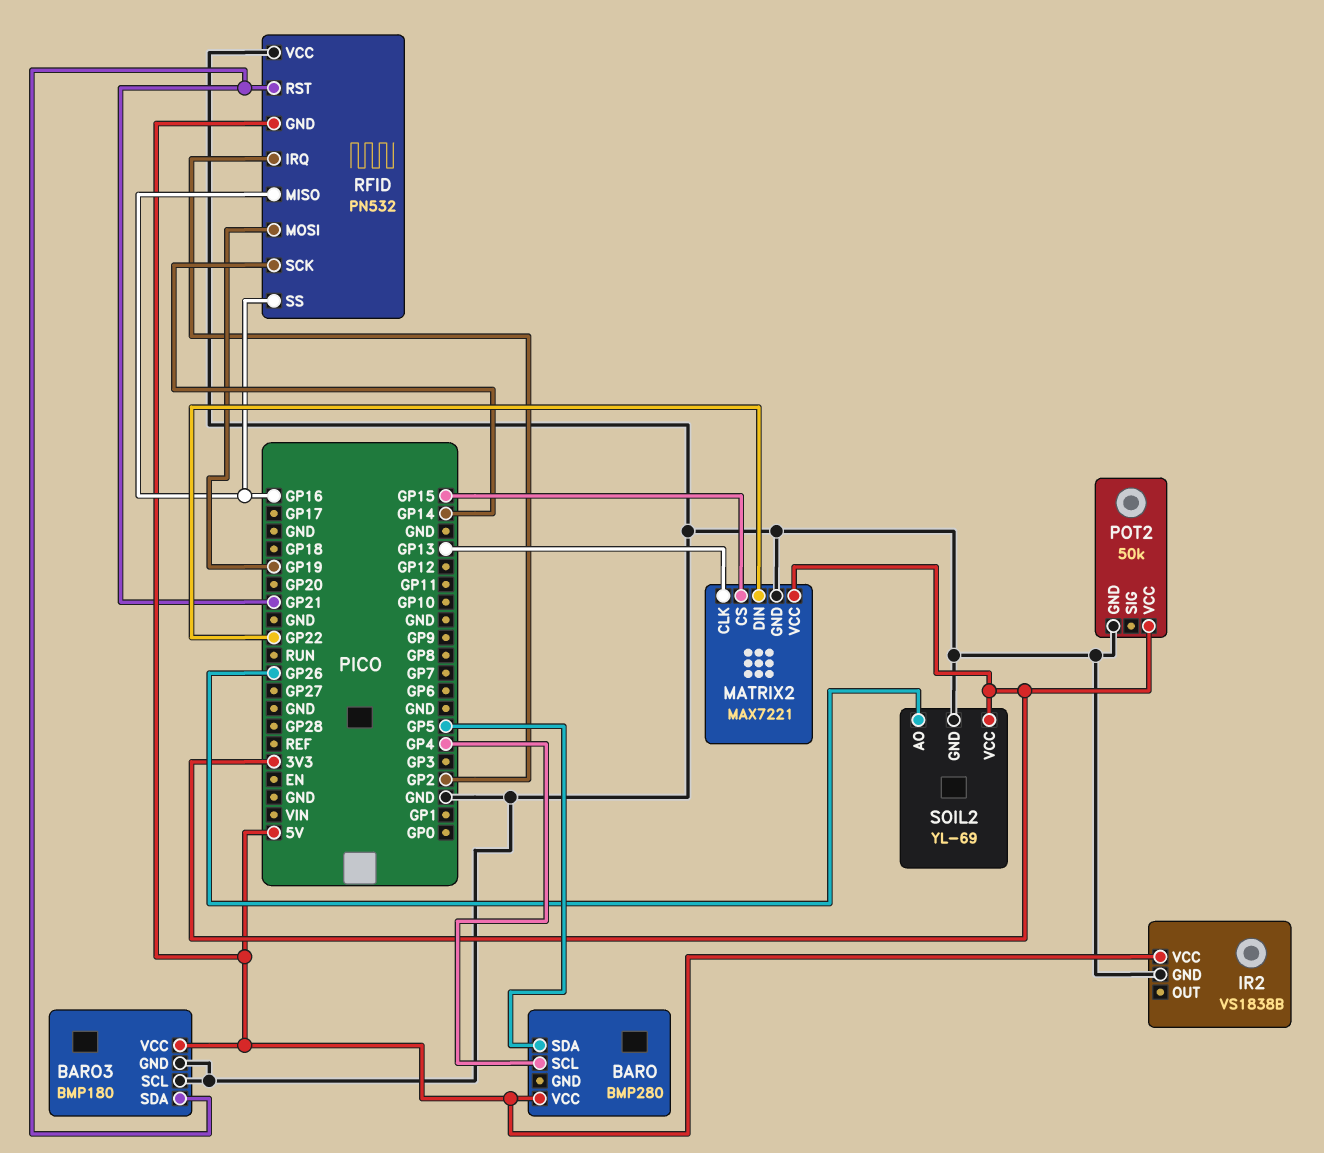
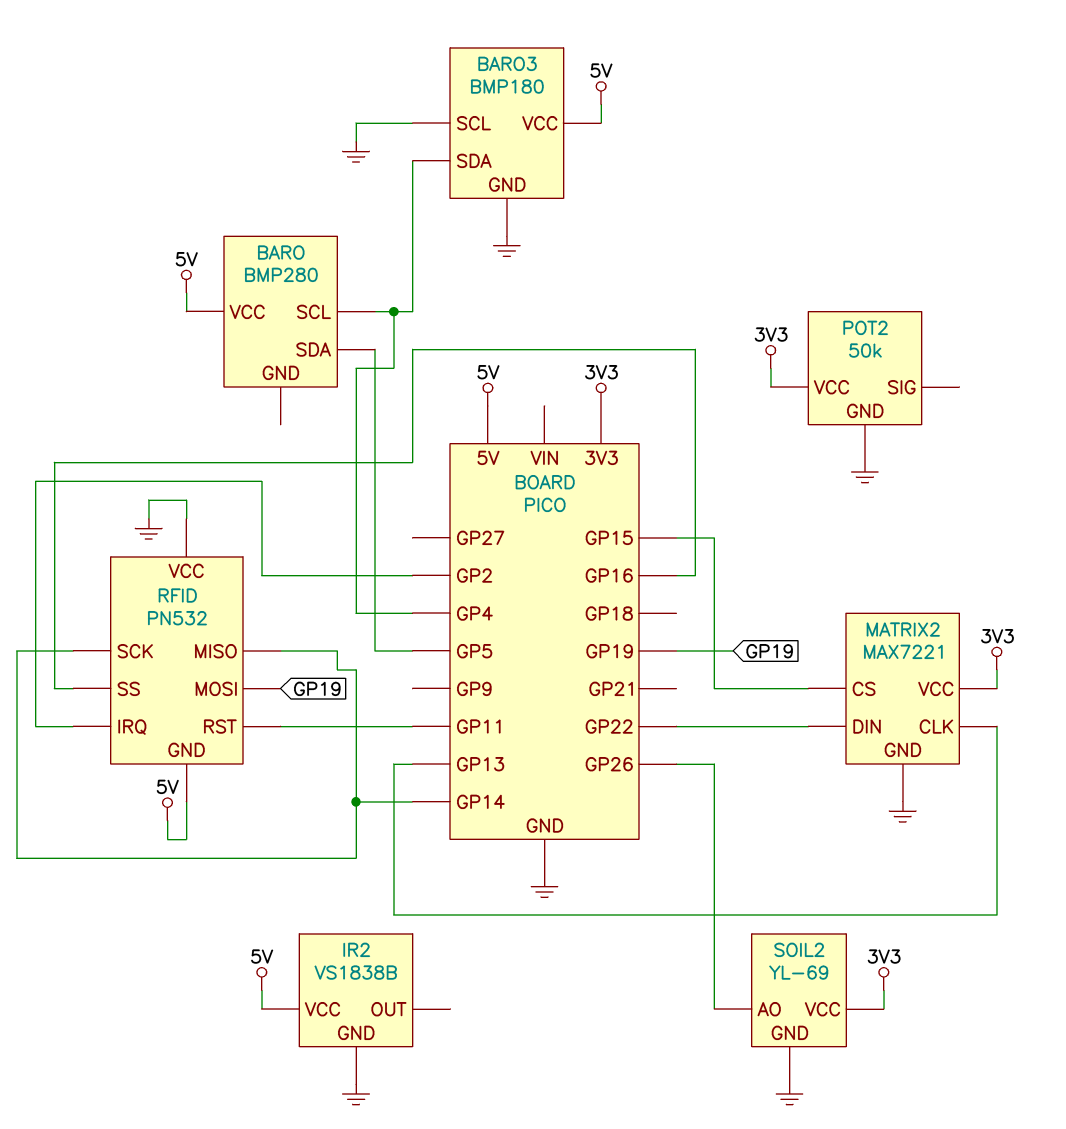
BARO3 pin SDA: GP21 -> GP4
RFID pin MISO: GP16 -> GP14
RFID pin RST: GP21 -> GP11

